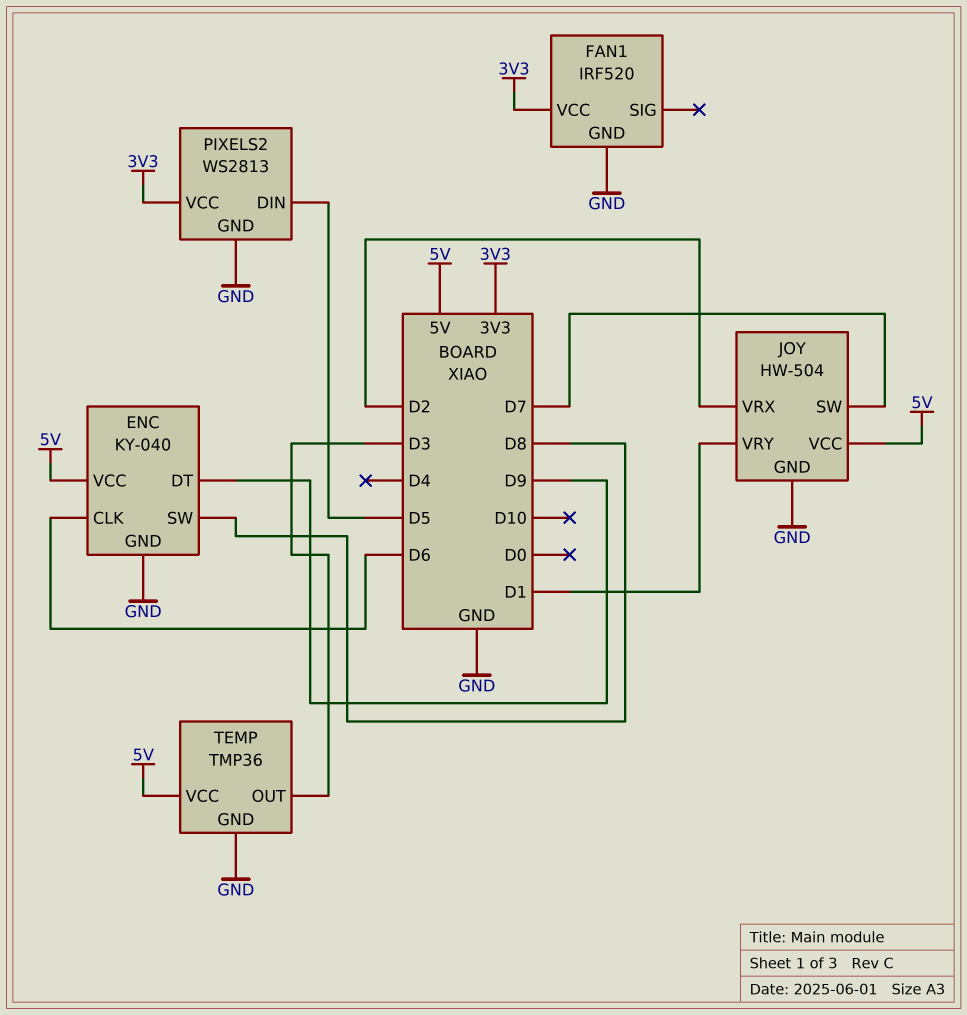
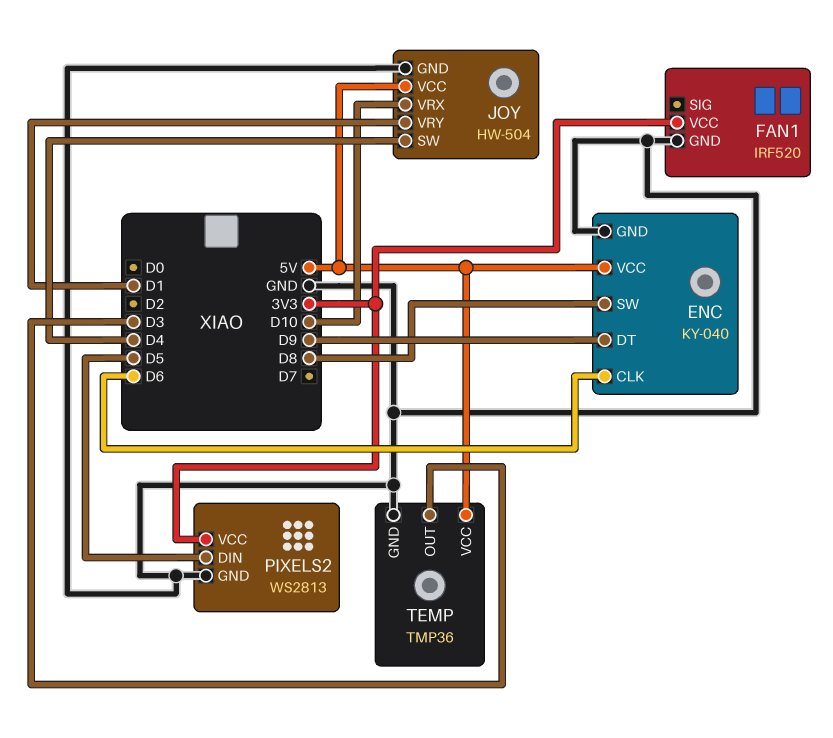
JOY pin SW: D7 -> D4
JOY pin VRX: D2 -> D10

